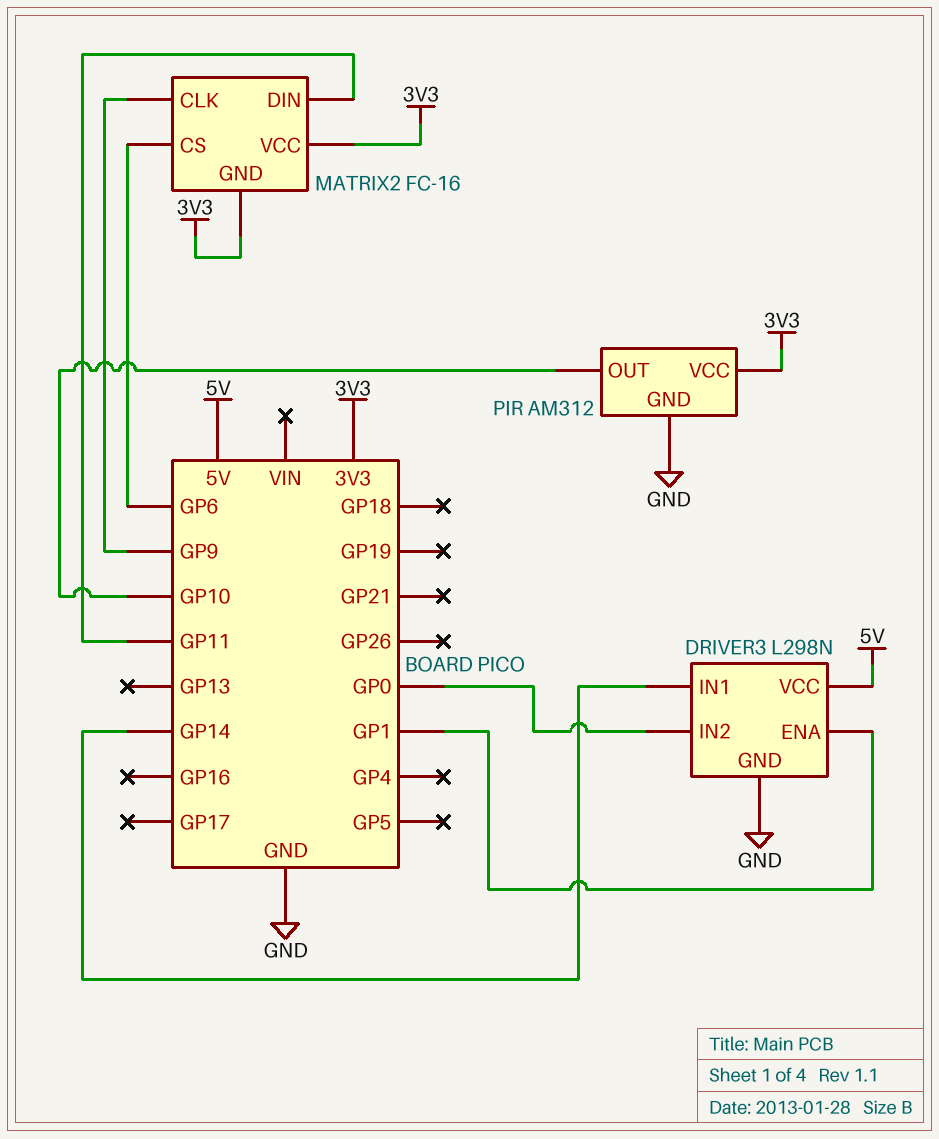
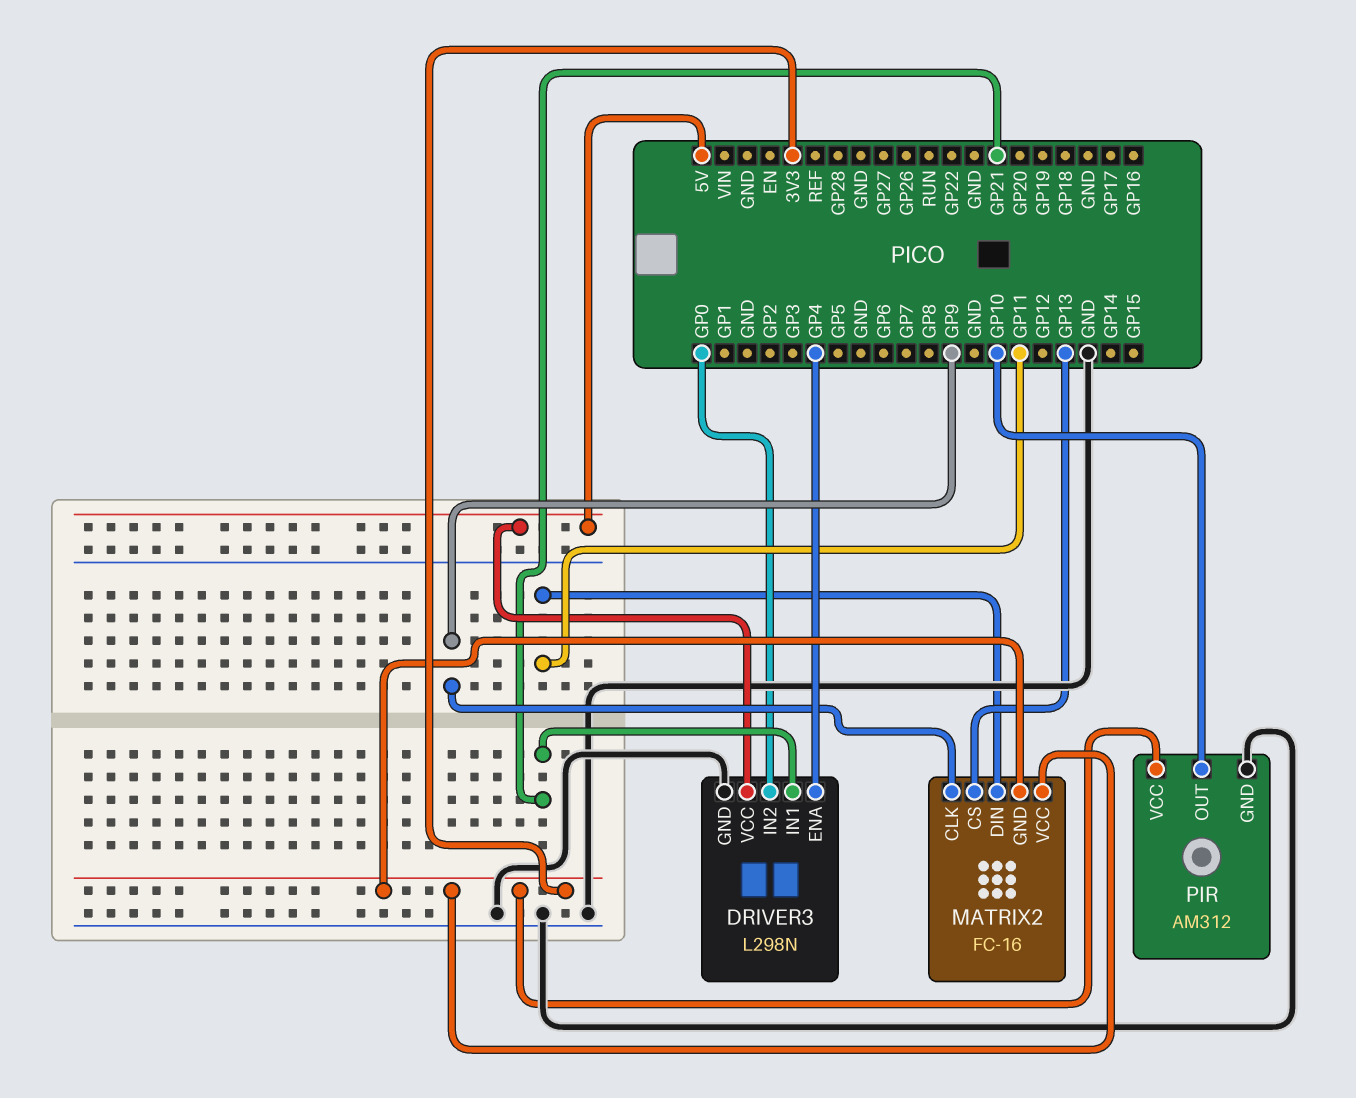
DRIVER3 pin ENA: GP1 -> GP4
DRIVER3 pin IN1: GP14 -> GP21
MATRIX2 pin CS: GP6 -> GP13

